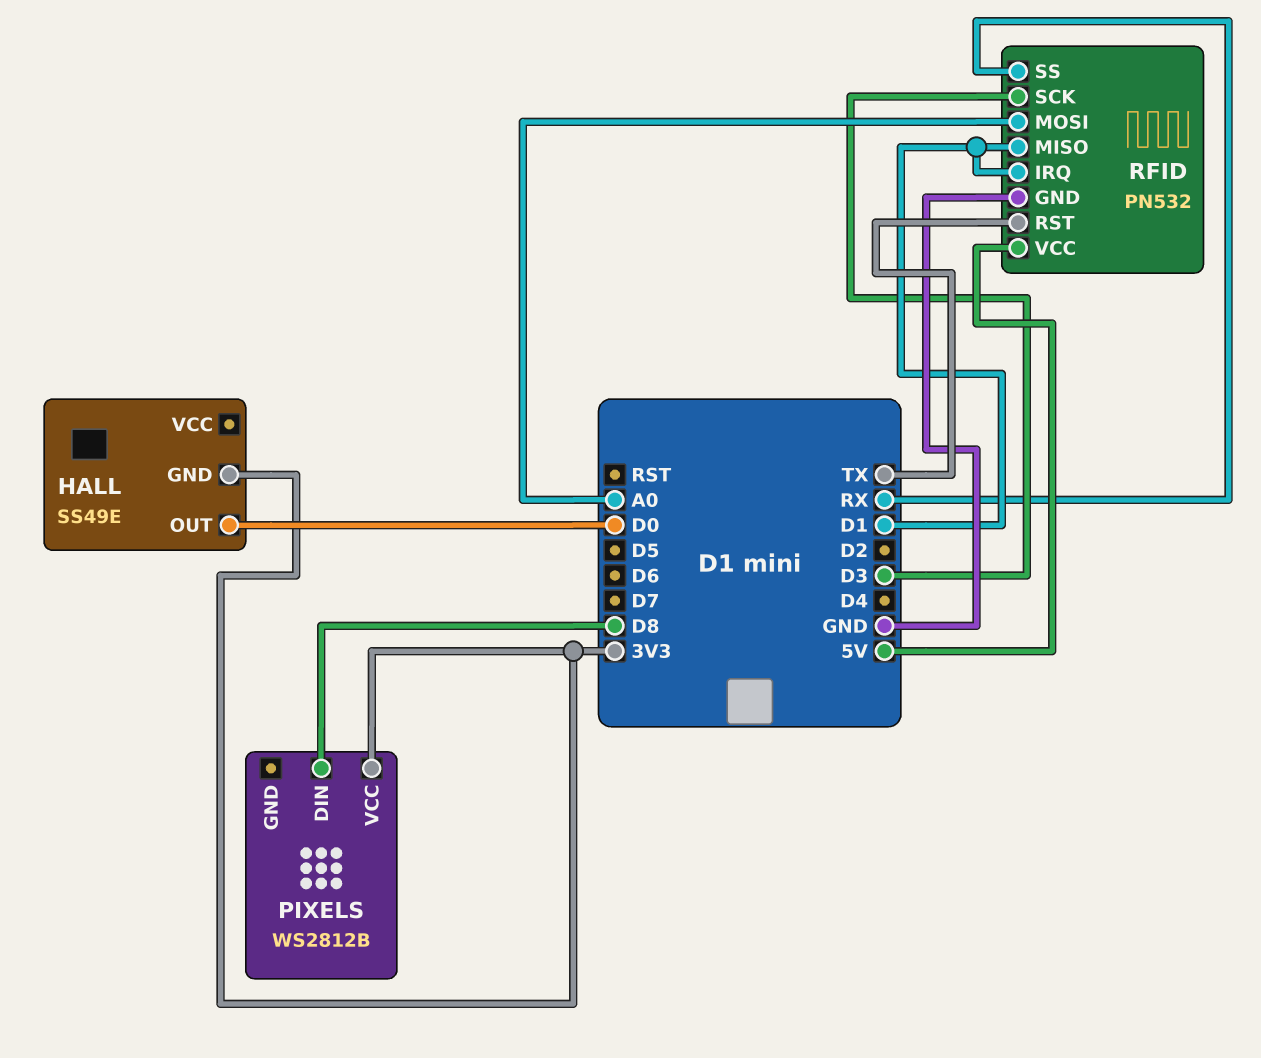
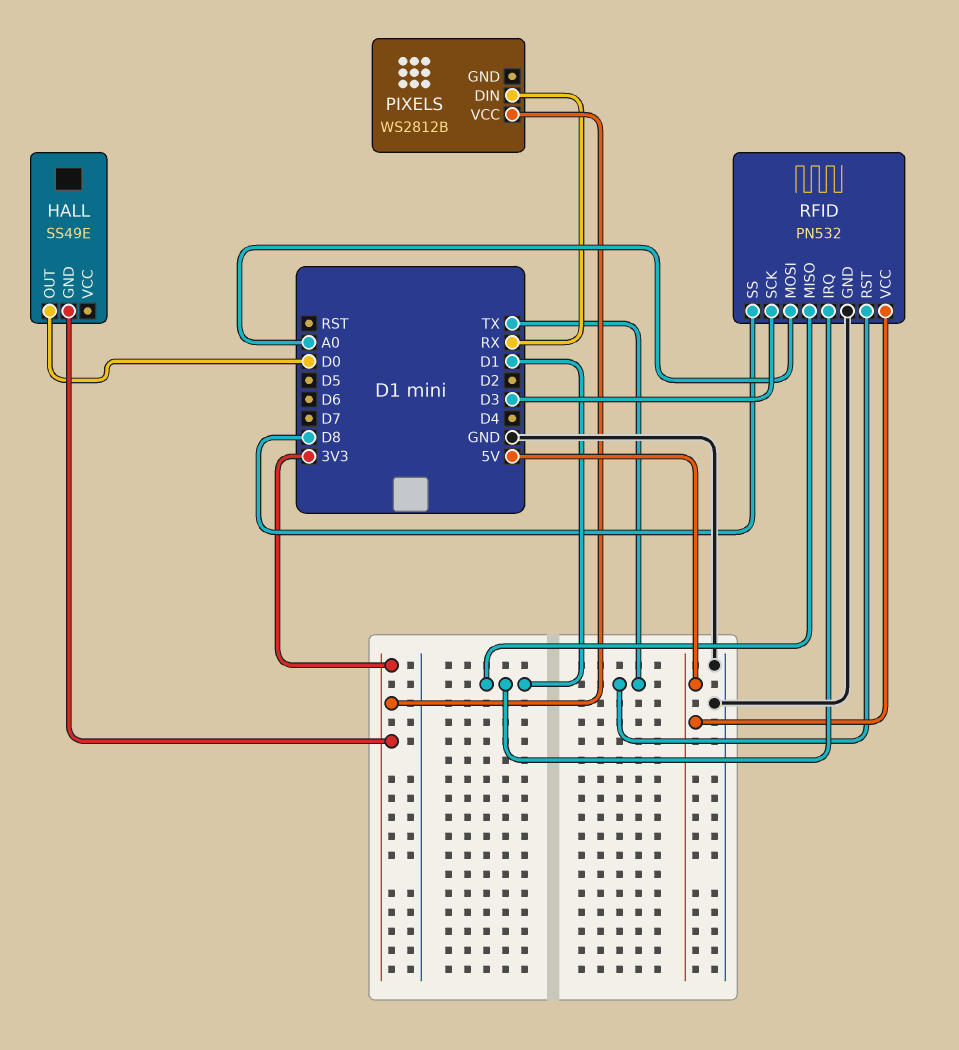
PIXELS pin DIN: D8 -> RX
RFID pin SS: RX -> D8

